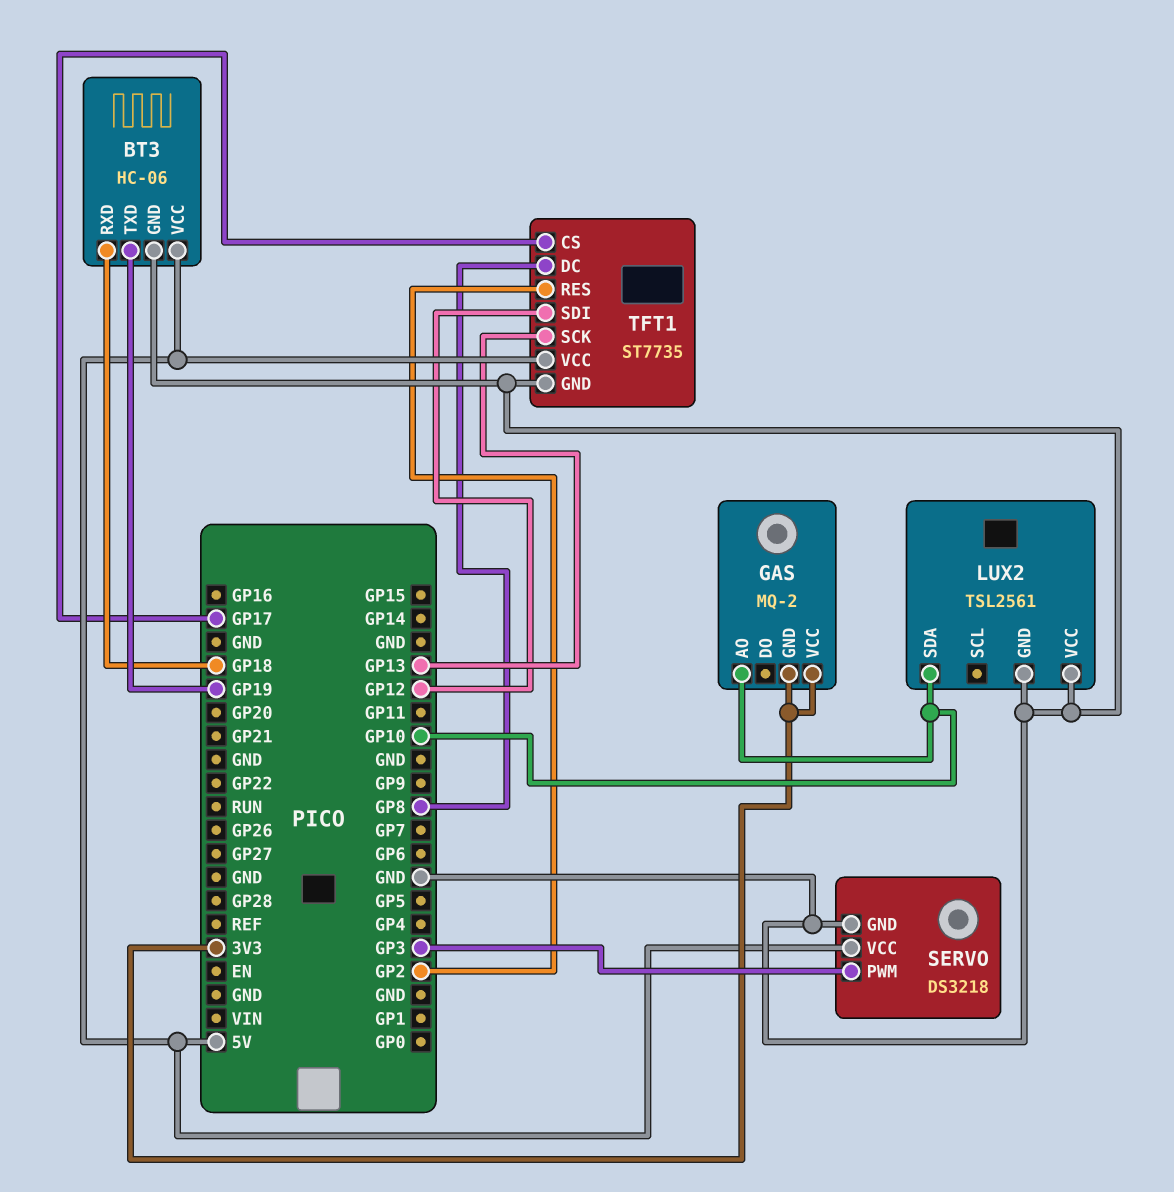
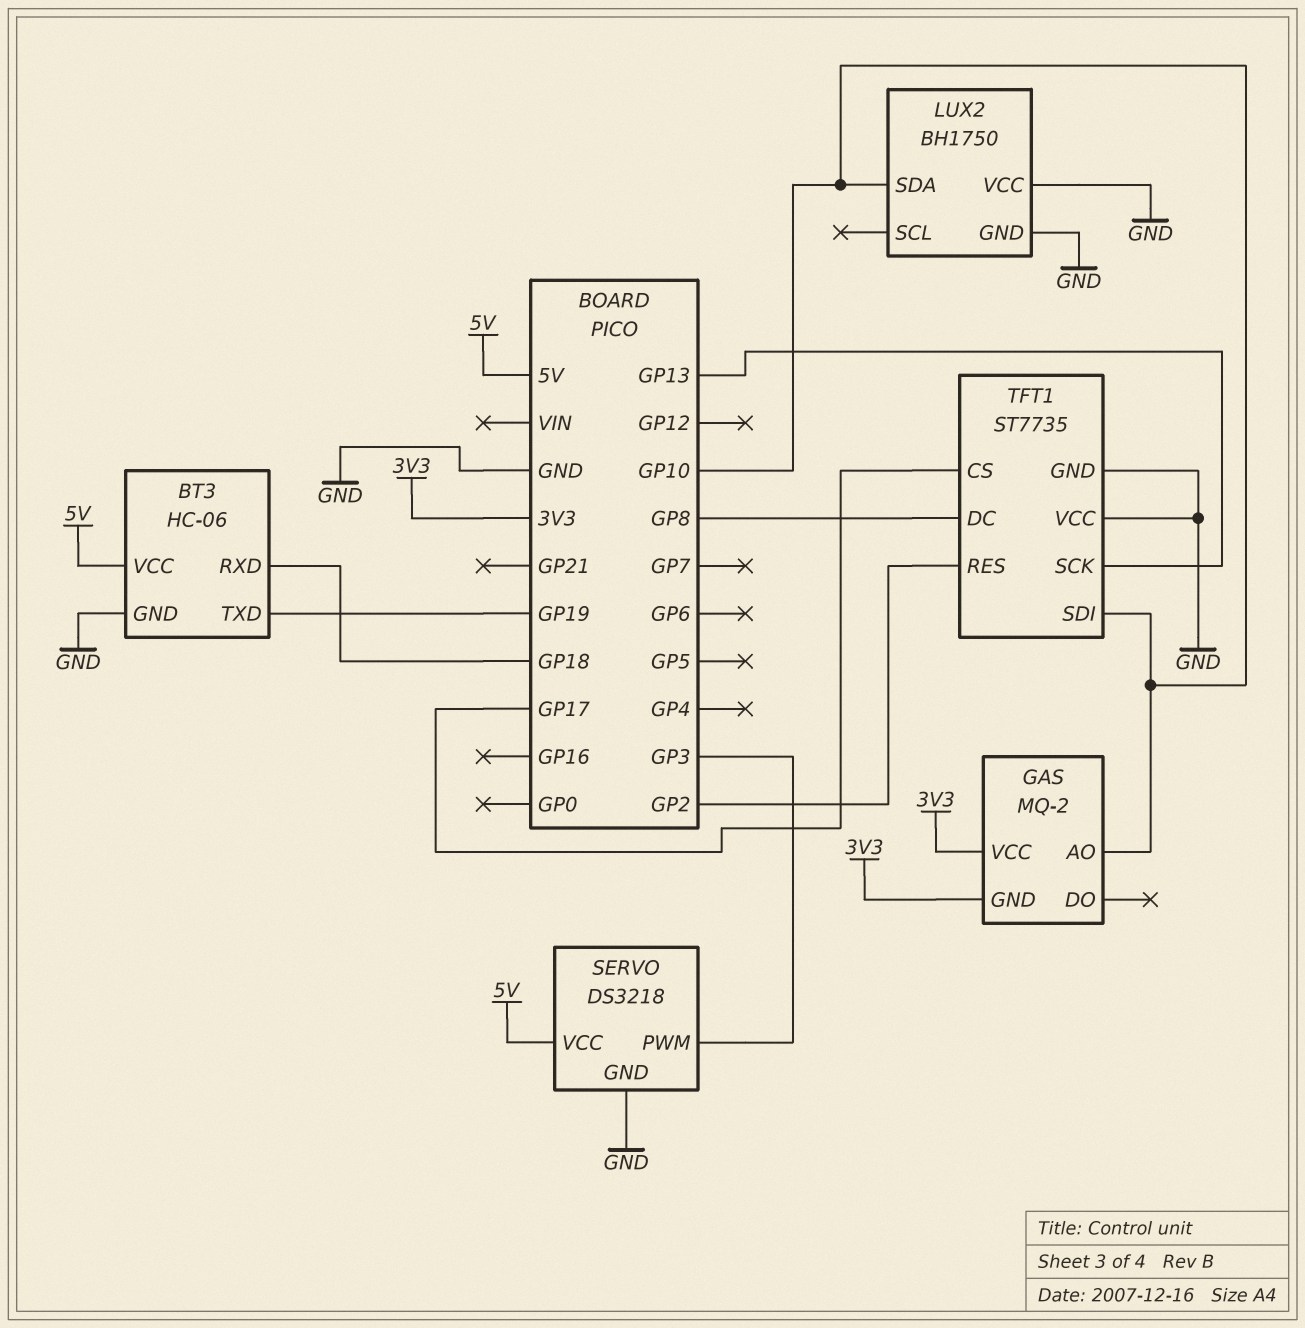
LUX2: TSL2561 -> BH1750
TFT1 pin SDI: GP12 -> GP10
TFT1 pin VCC: 5V -> GND

